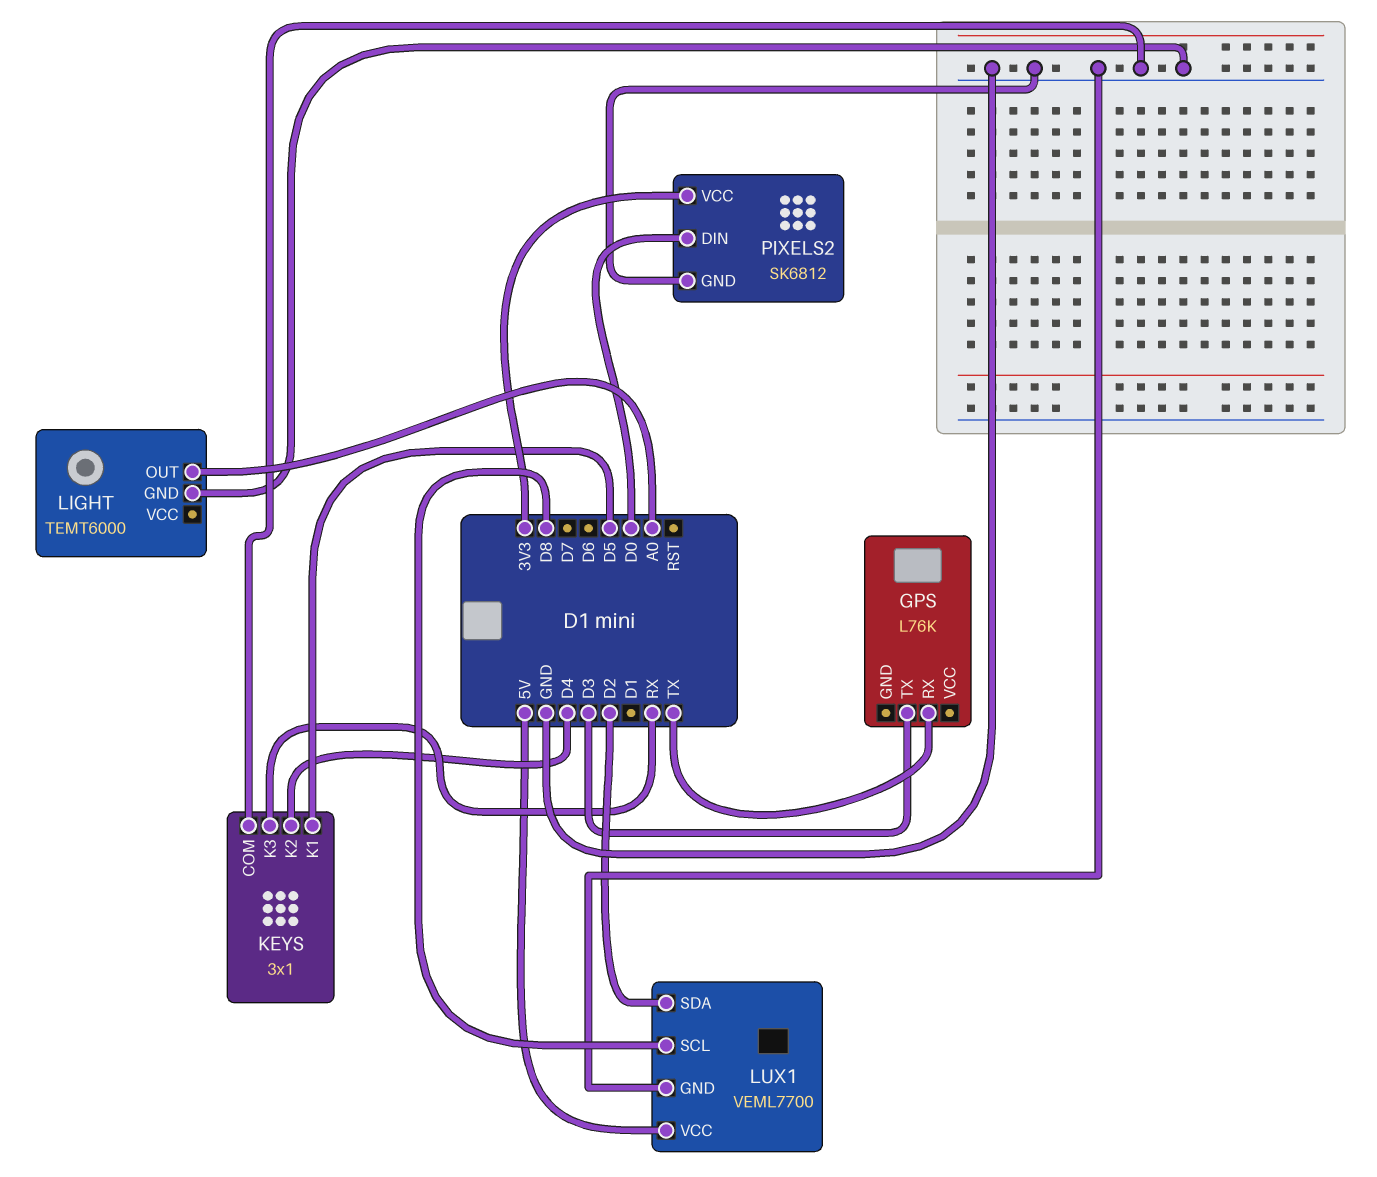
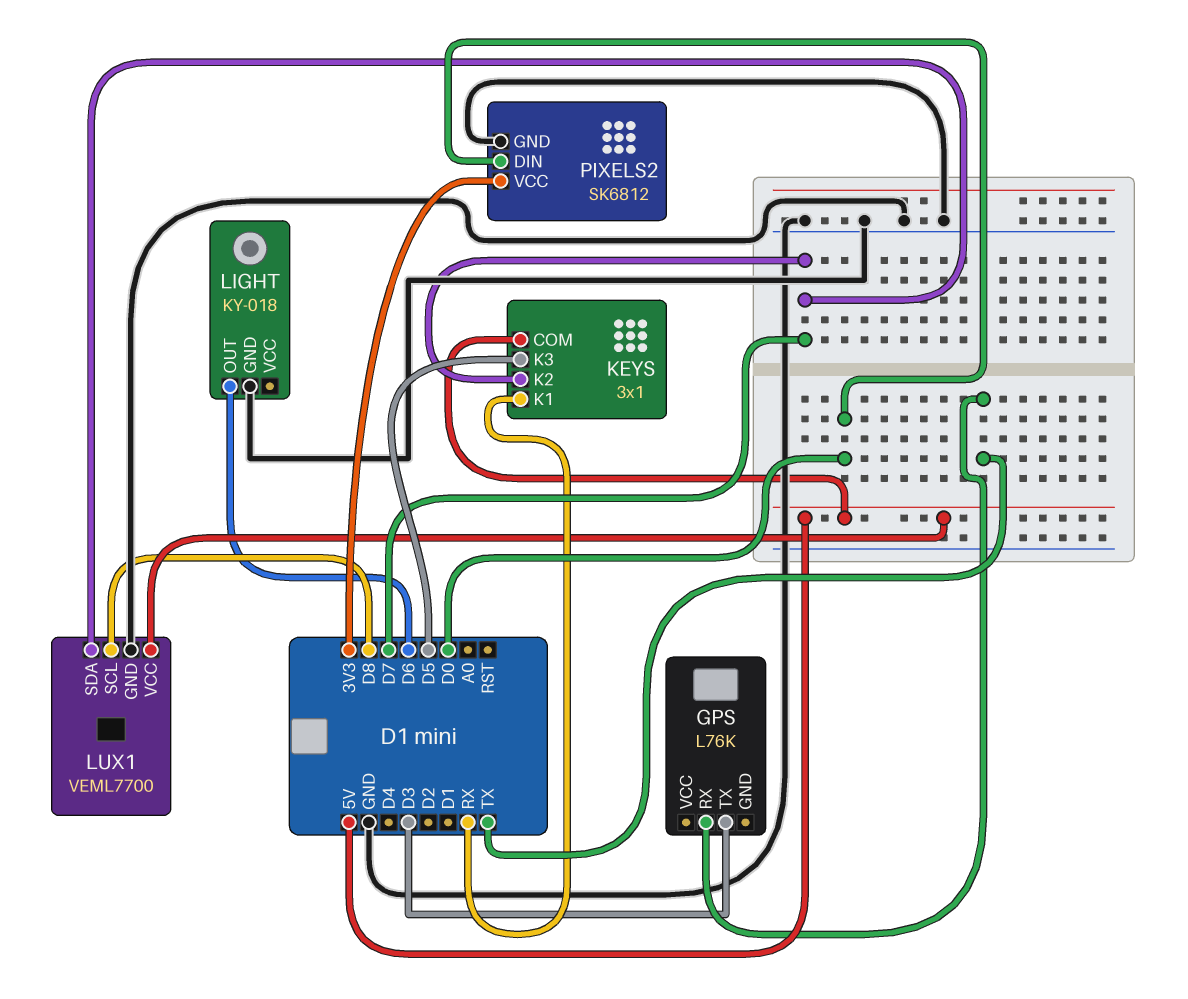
KEYS pin COM: GND -> 5V
KEYS pin K1: D5 -> RX
KEYS pin K2: D4 -> D7
KEYS pin K3: RX -> D5
LIGHT: TEMT6000 -> KY-018
LIGHT pin OUT: A0 -> D6
LUX1 pin SDA: D2 -> D7

